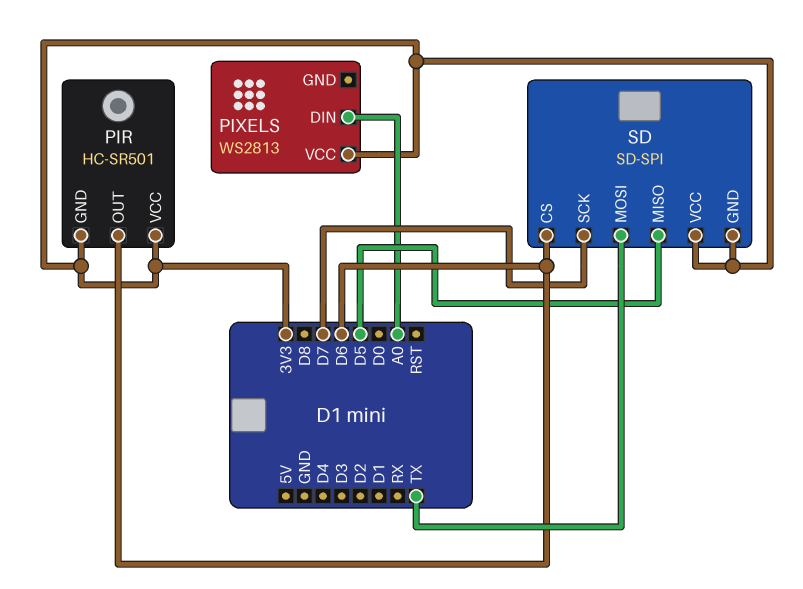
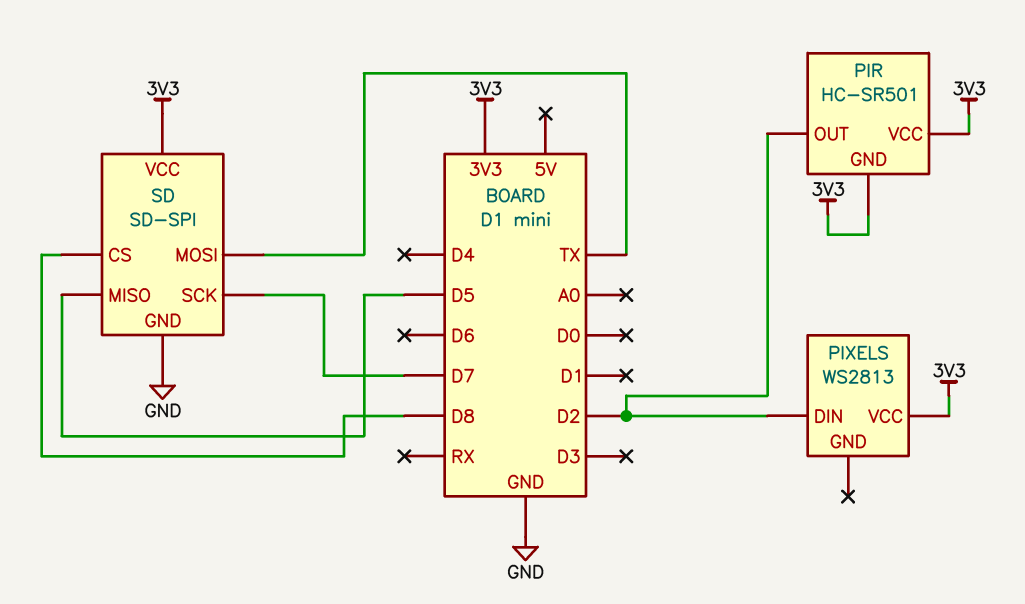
PIR pin OUT: D6 -> D2
PIXELS pin DIN: A0 -> D2
SD pin CS: D6 -> D8
SD pin GND: 3V3 -> GND

